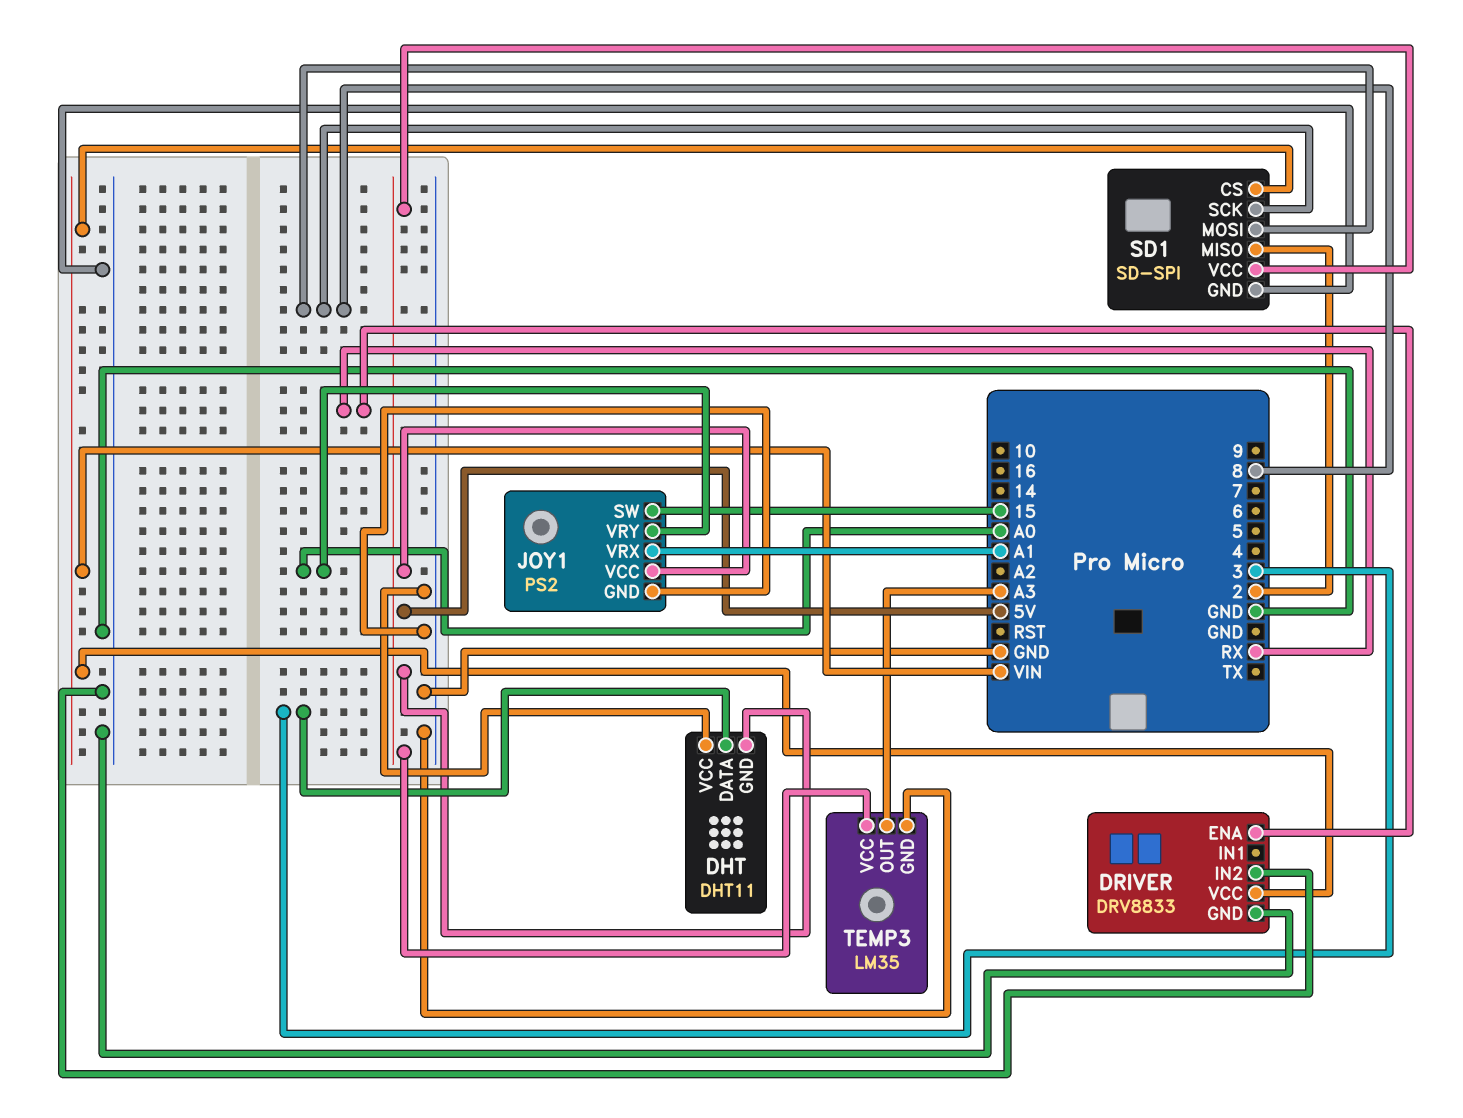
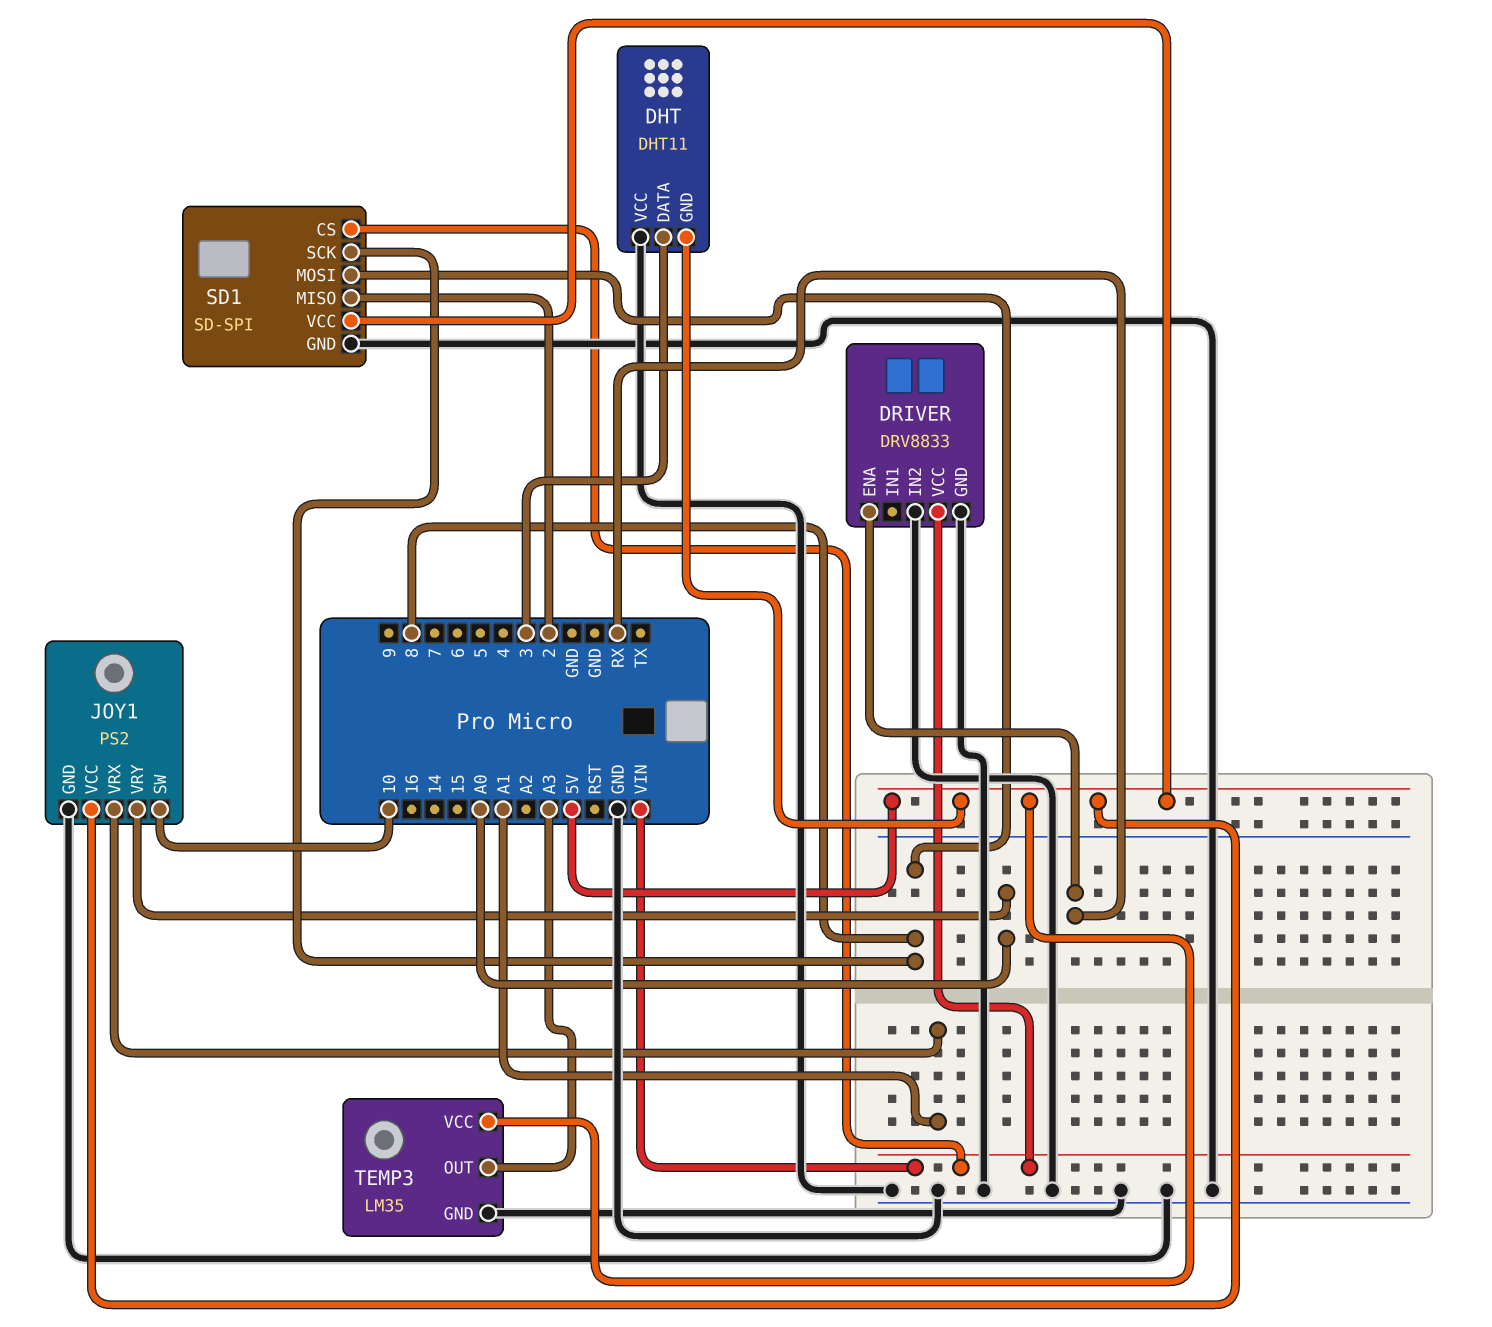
JOY1 pin SW: 15 -> 10

